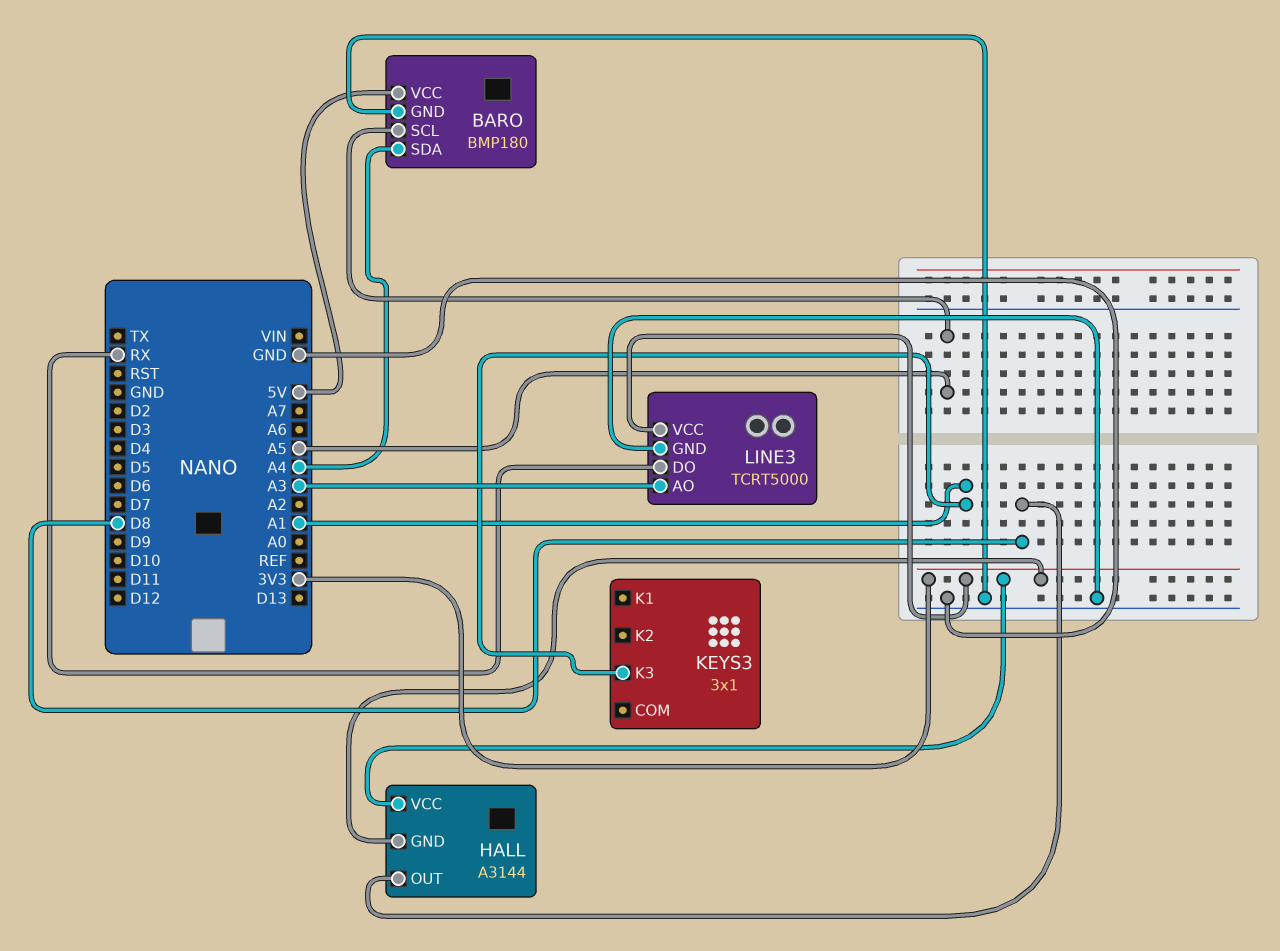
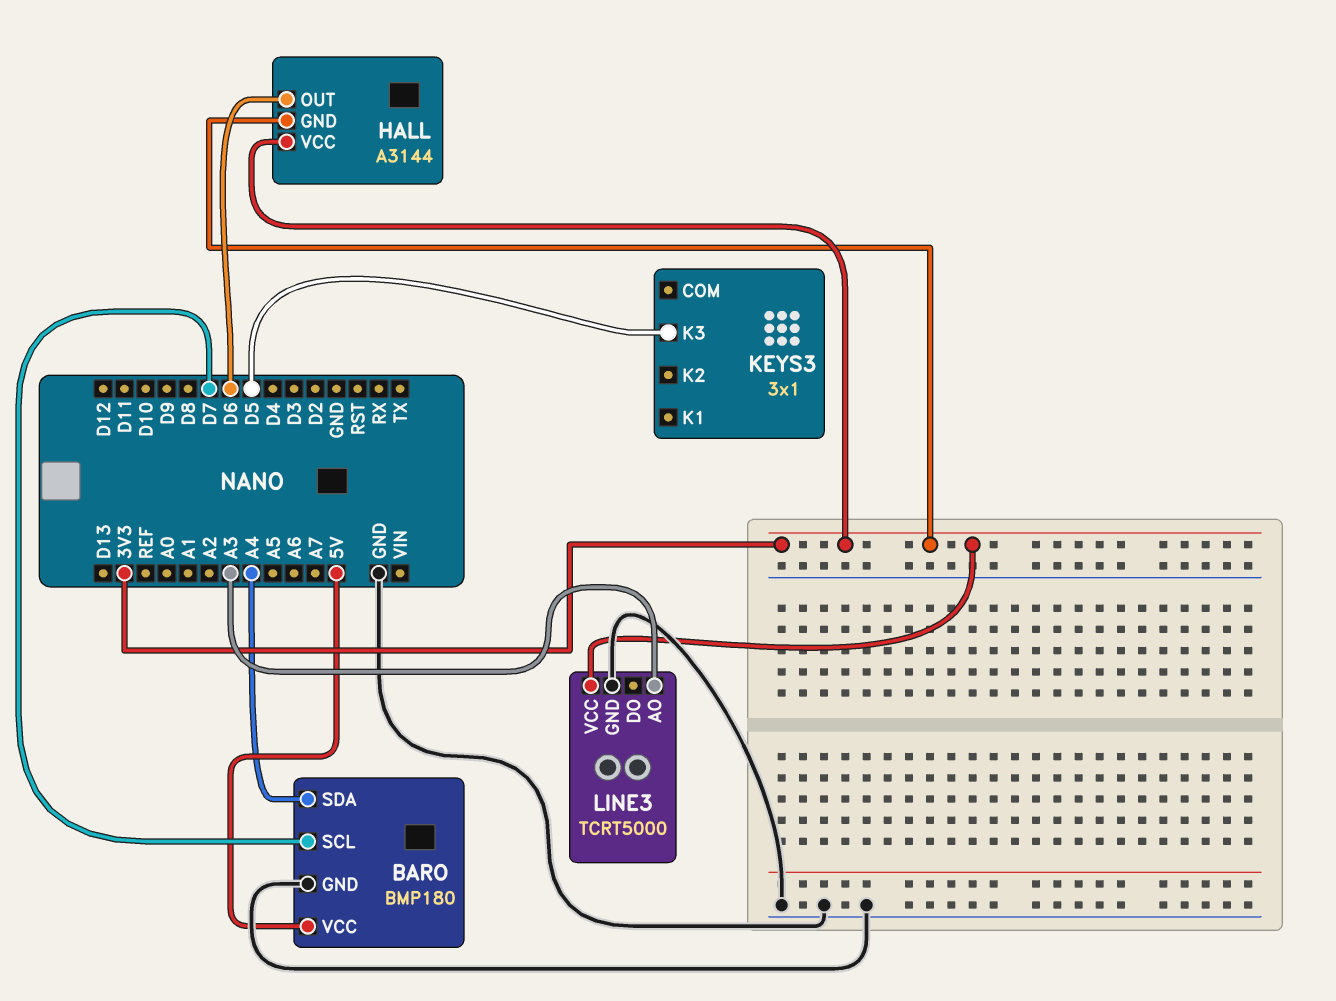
BARO pin SCL: A5 -> D7
HALL pin OUT: D8 -> D6
KEYS3 pin K3: A1 -> D5
LINE3 pin DO: RX -> none

